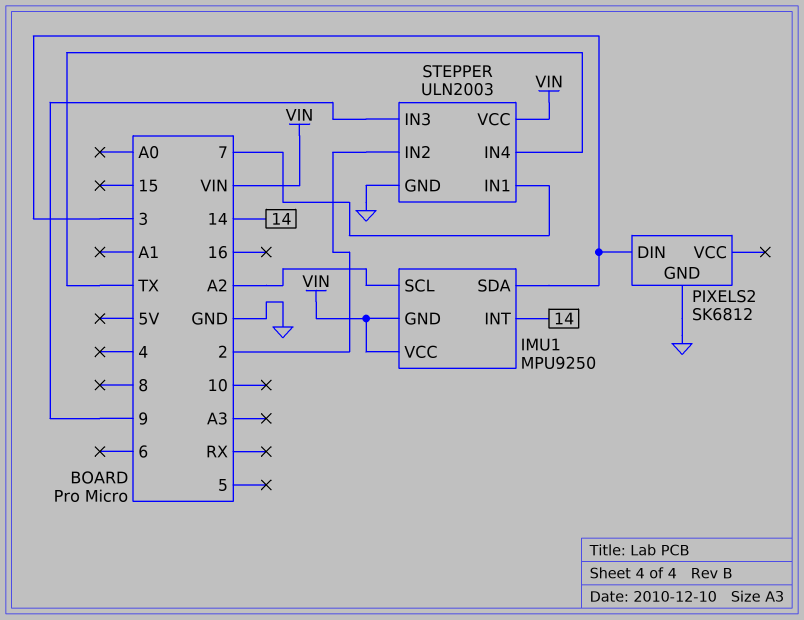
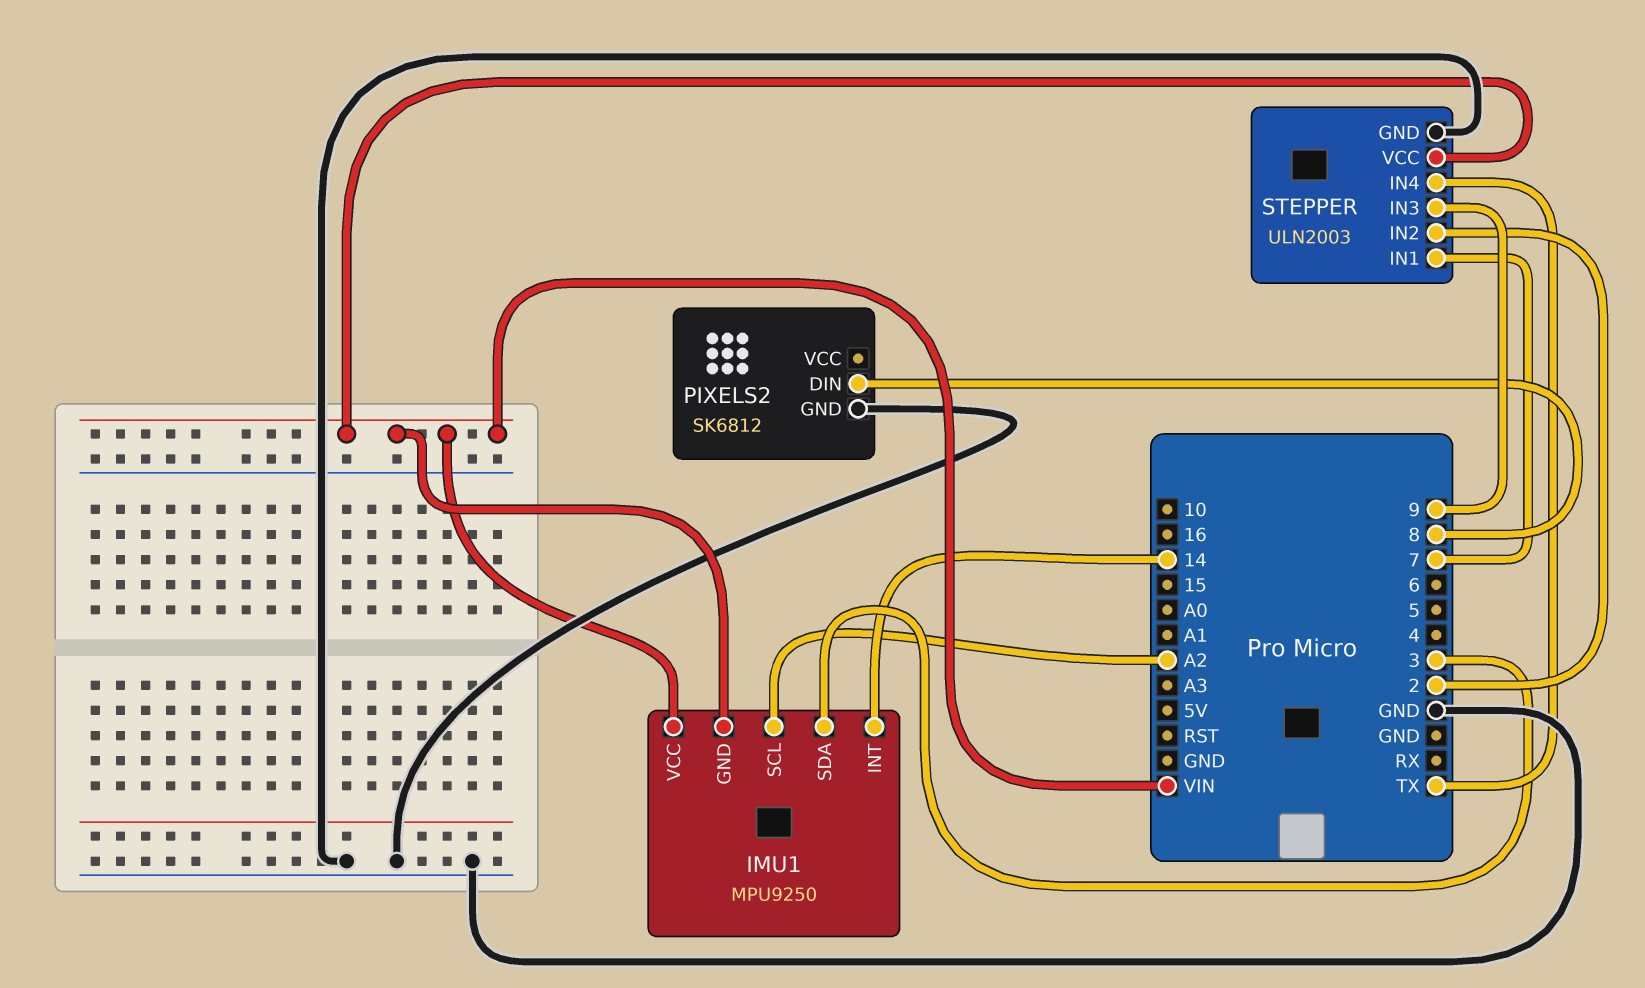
PIXELS2 pin DIN: 3 -> 8

